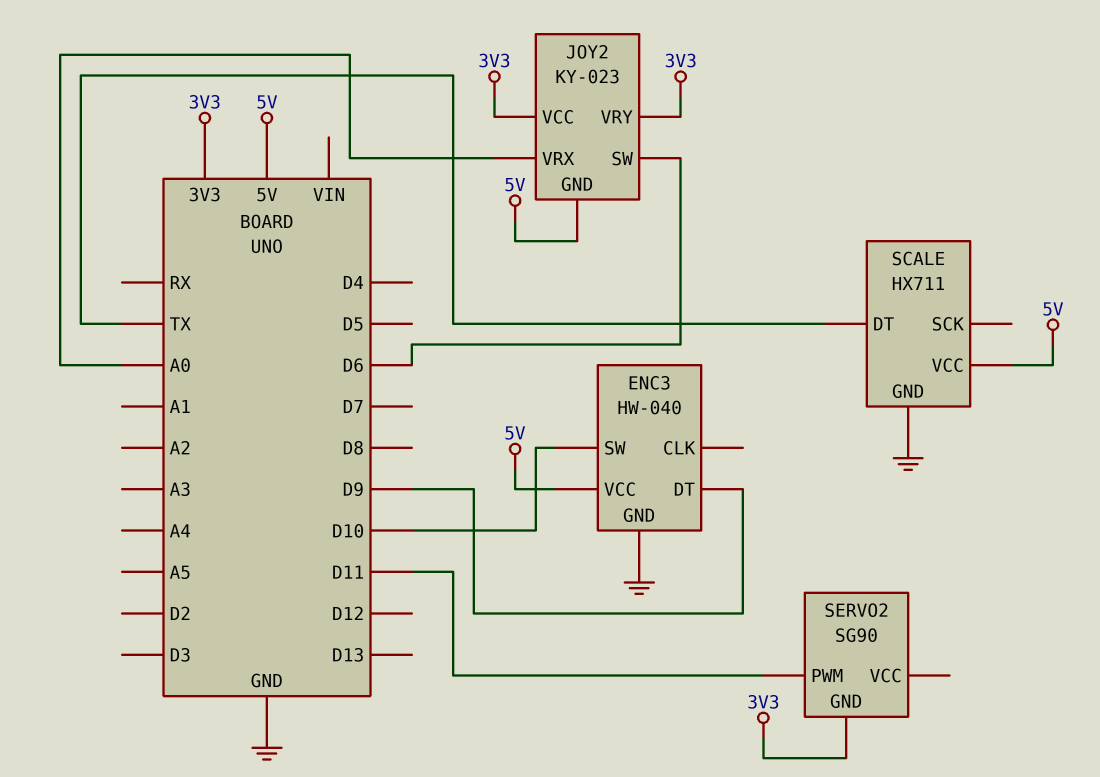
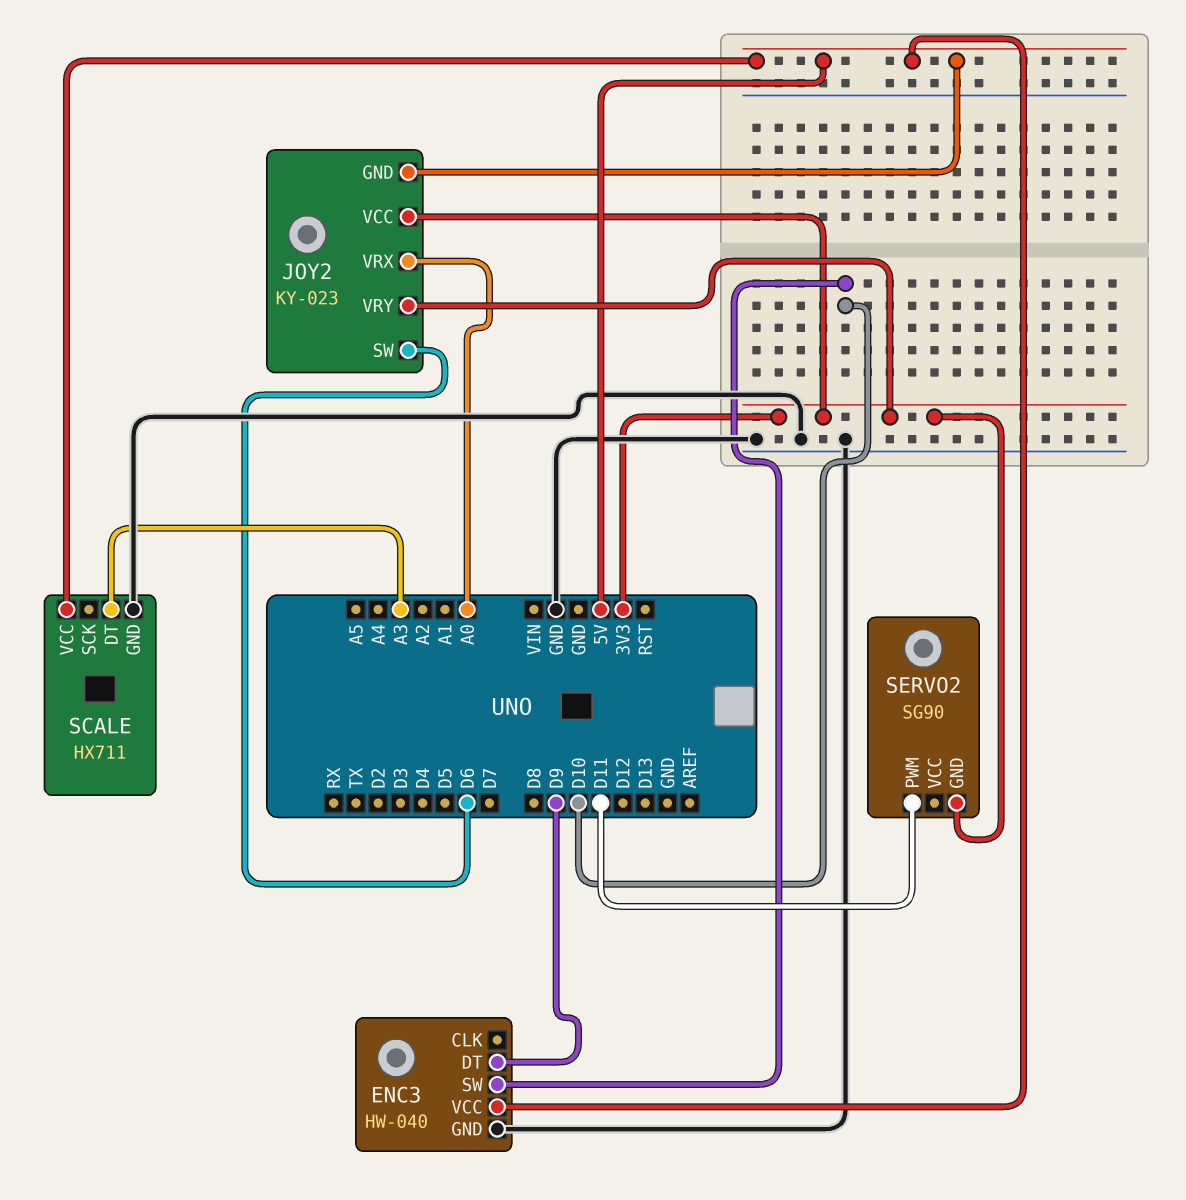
SCALE pin DT: TX -> A3

